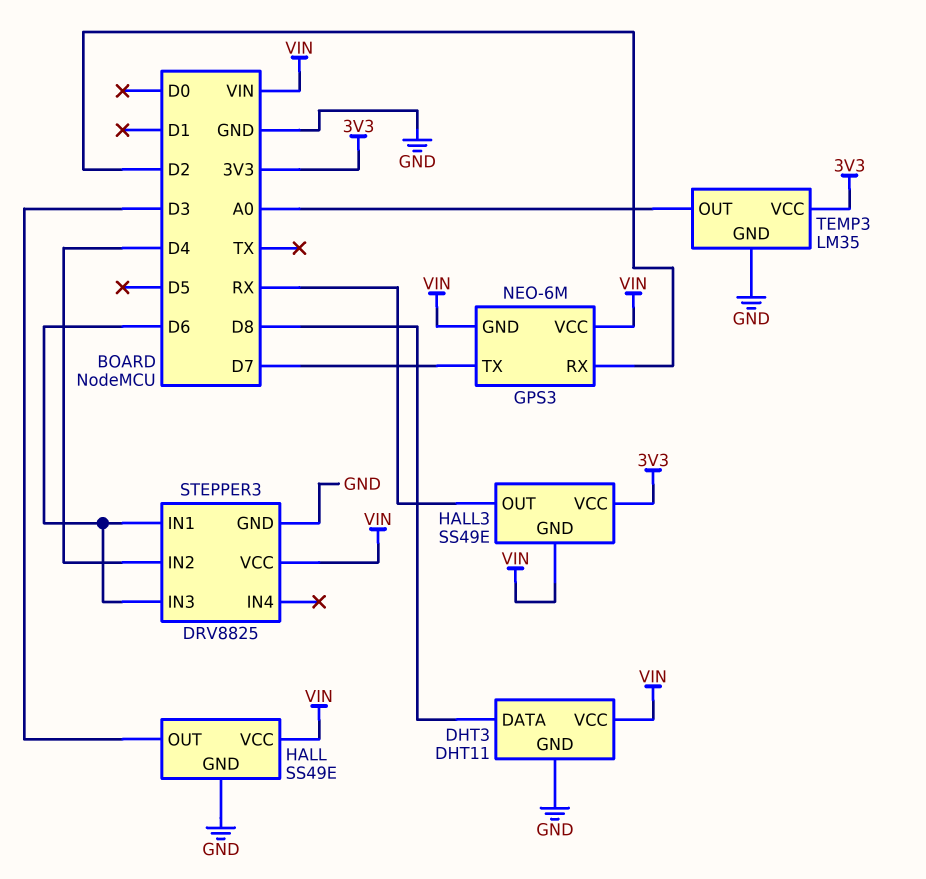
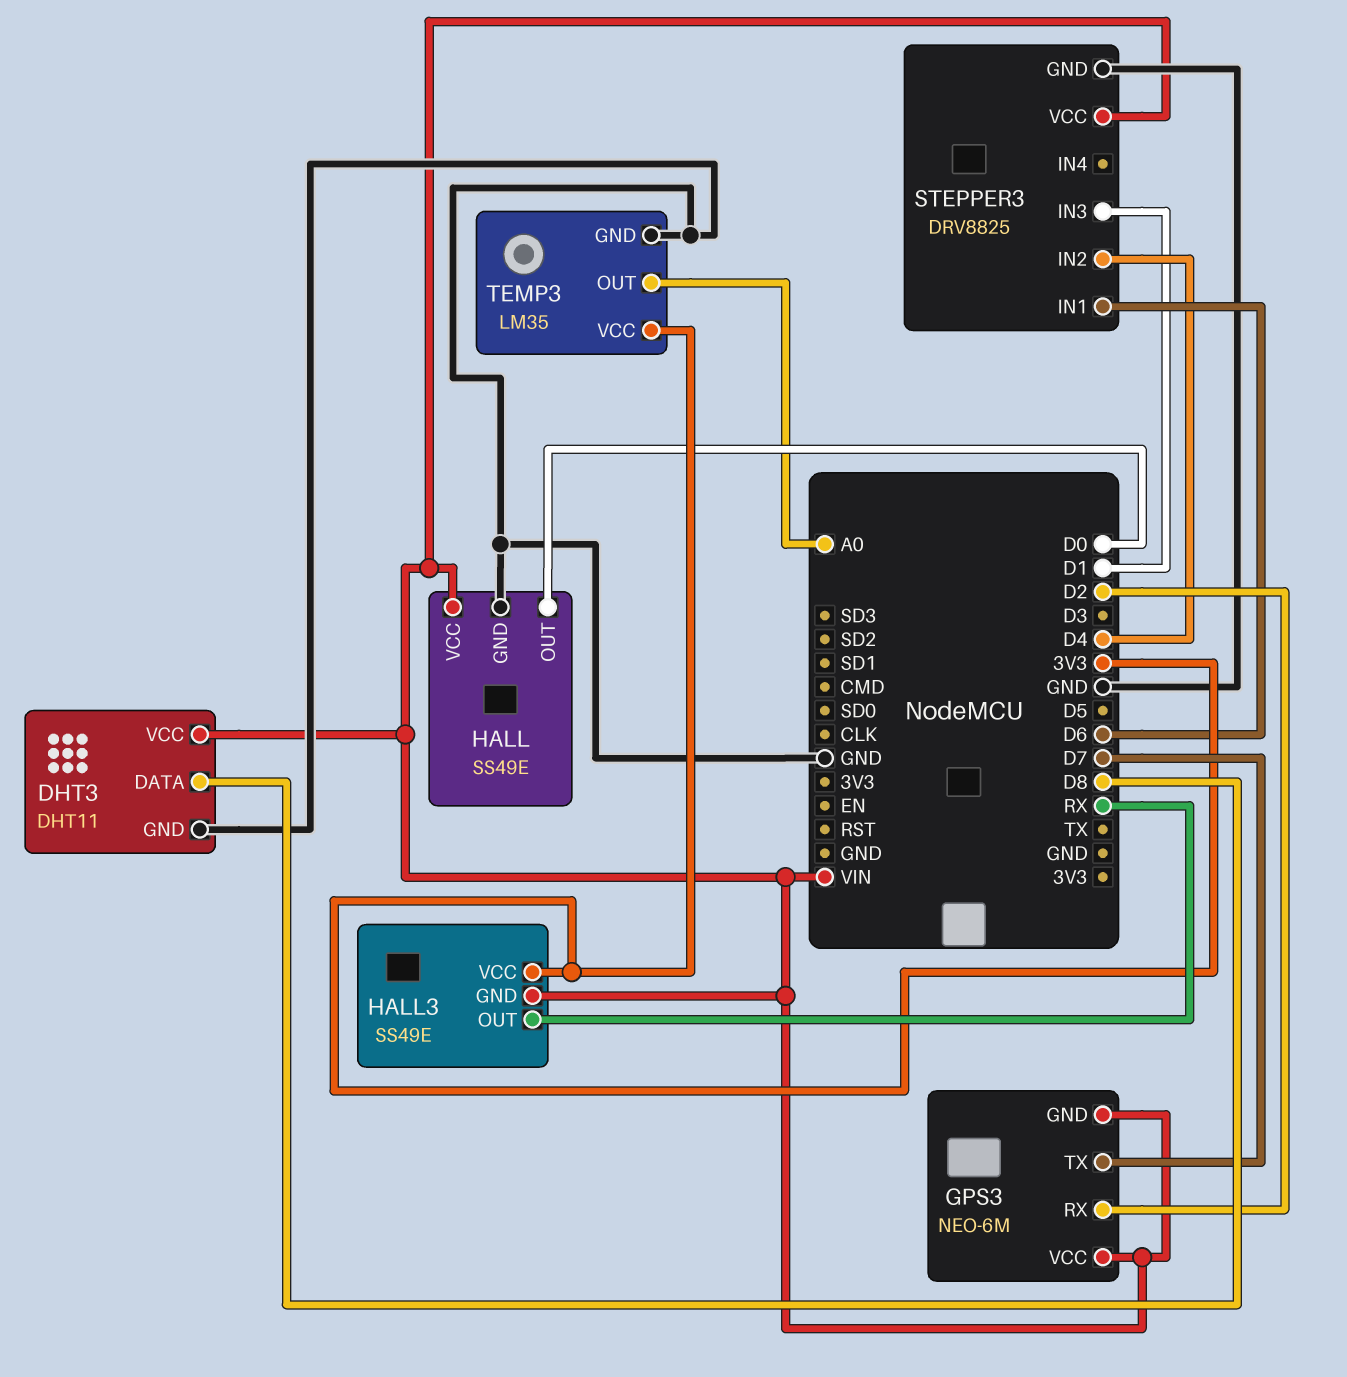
HALL pin OUT: D3 -> D0
STEPPER3 pin IN3: D6 -> D1

